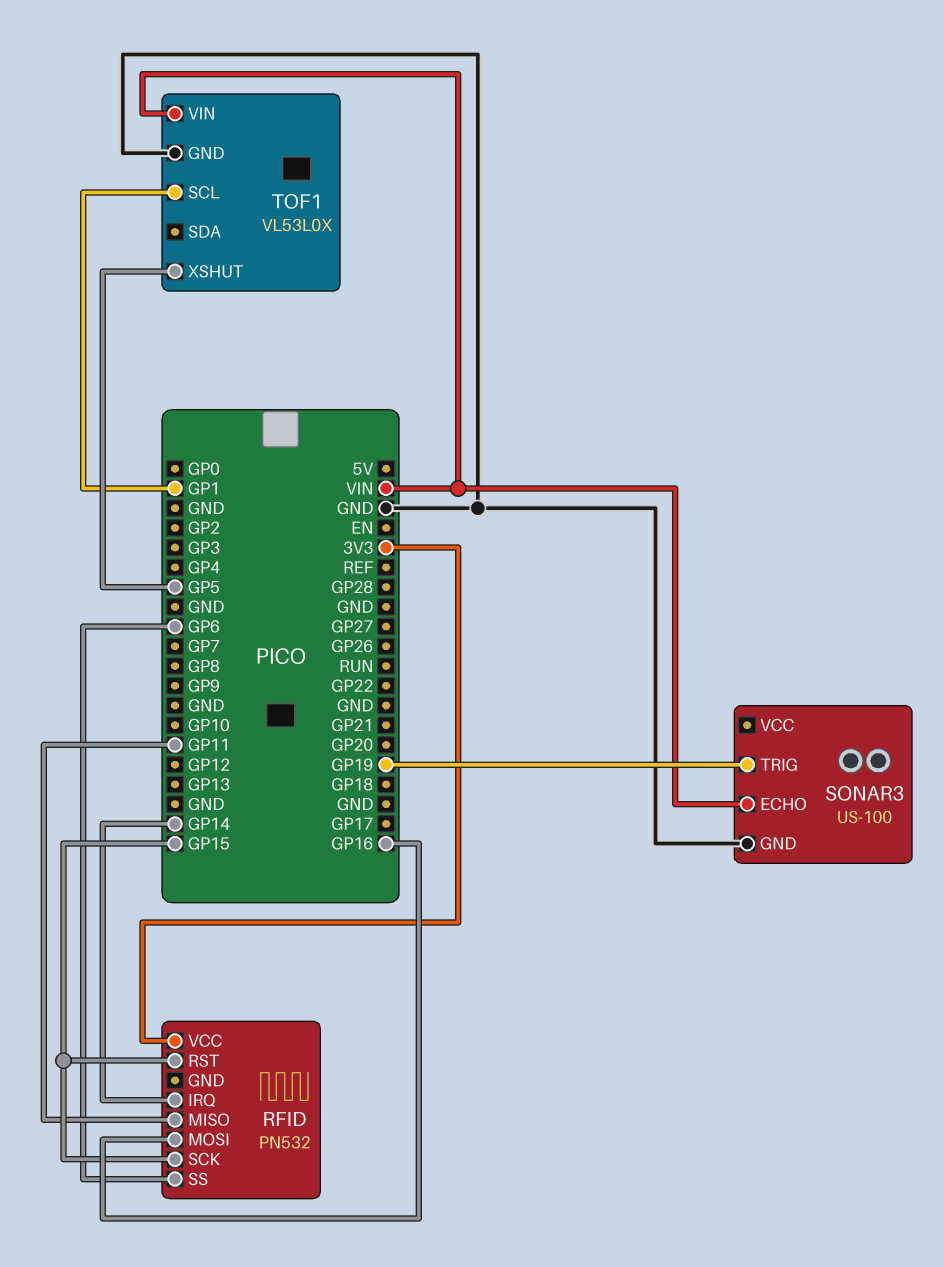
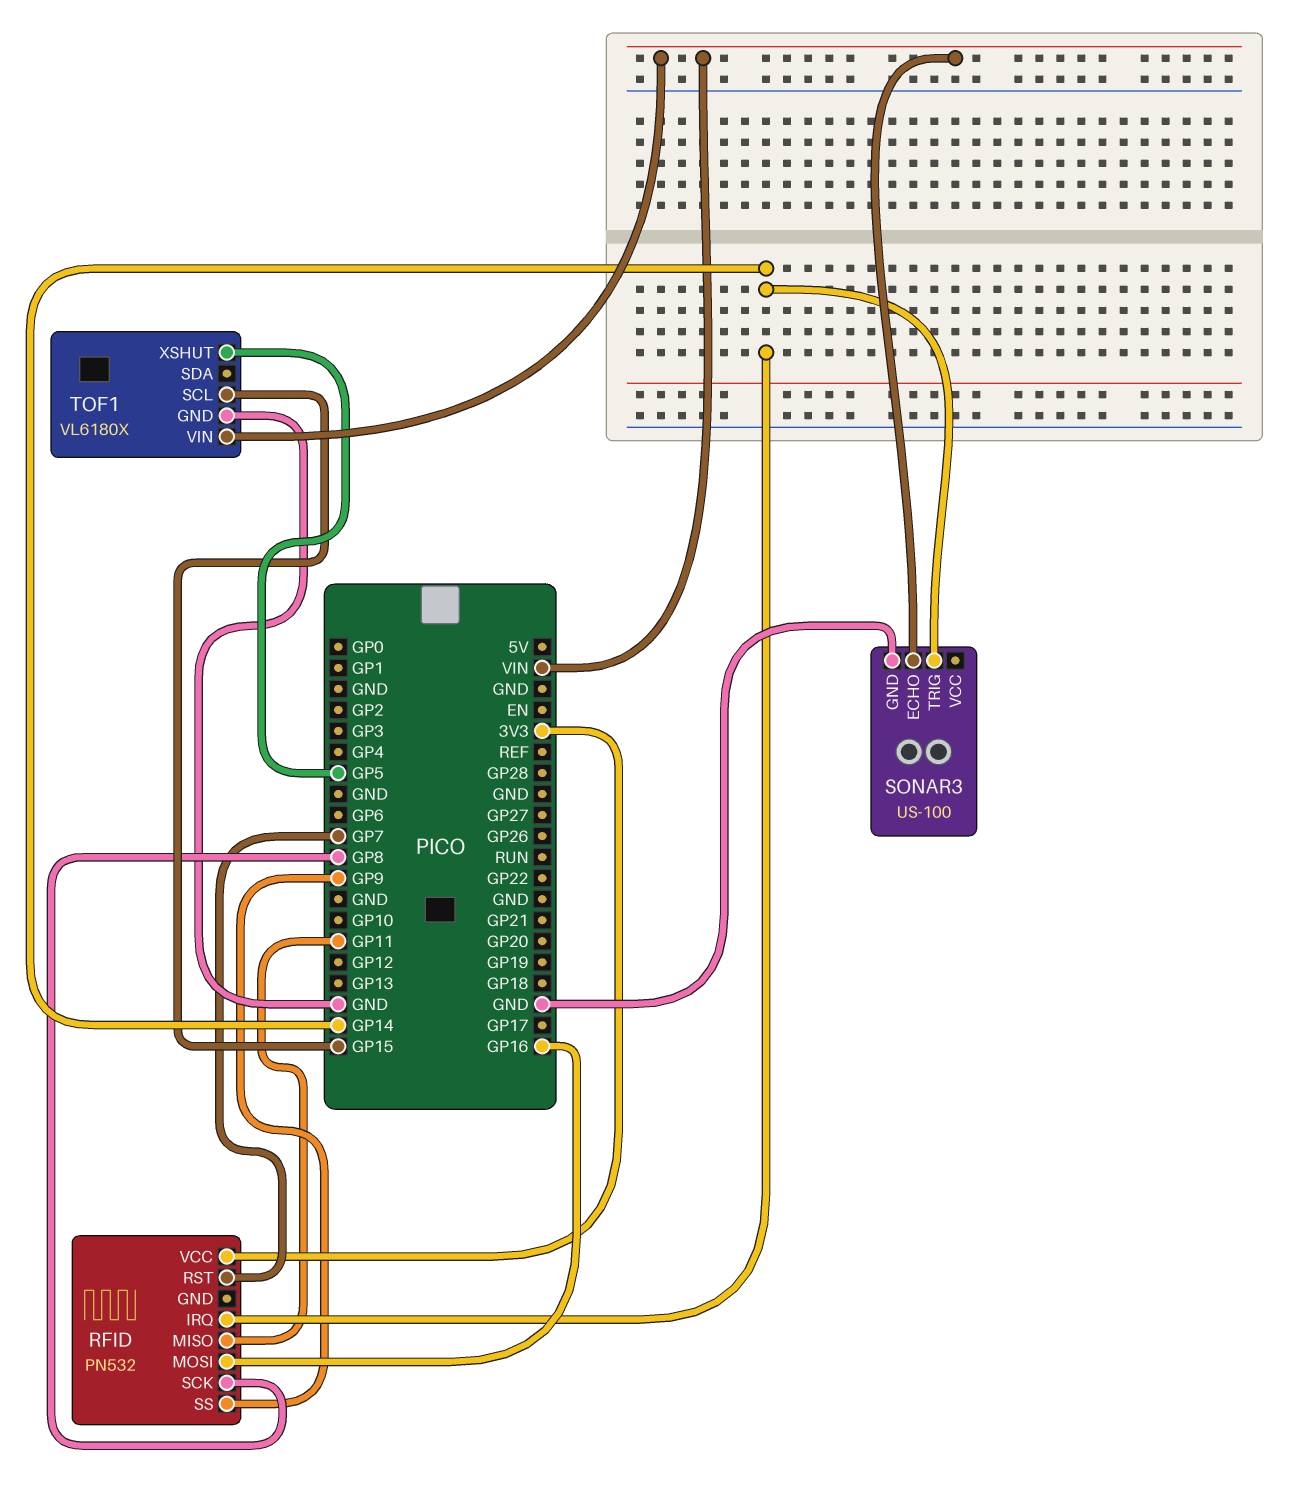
RFID pin RST: GP15 -> GP7
RFID pin SCK: GP15 -> GP8
RFID pin SS: GP6 -> GP9
SONAR3 pin TRIG: GP19 -> GP14
TOF1: VL53L0X -> VL6180X
TOF1 pin SCL: GP1 -> GP15

